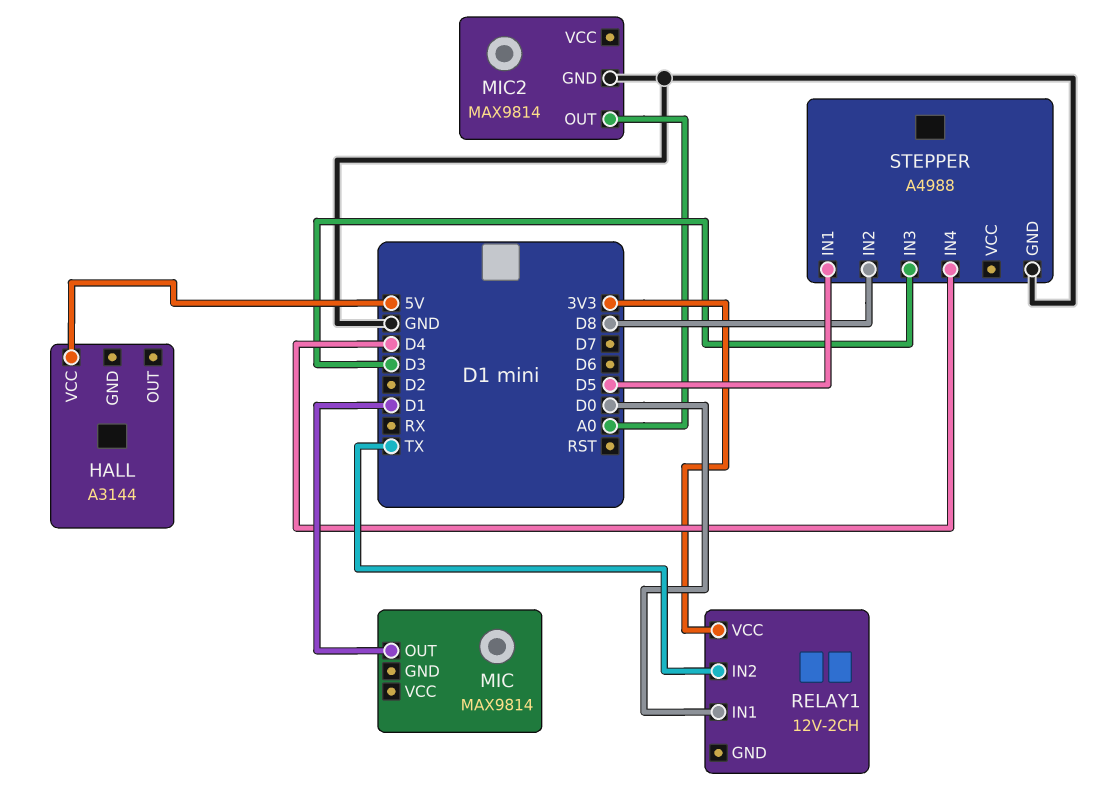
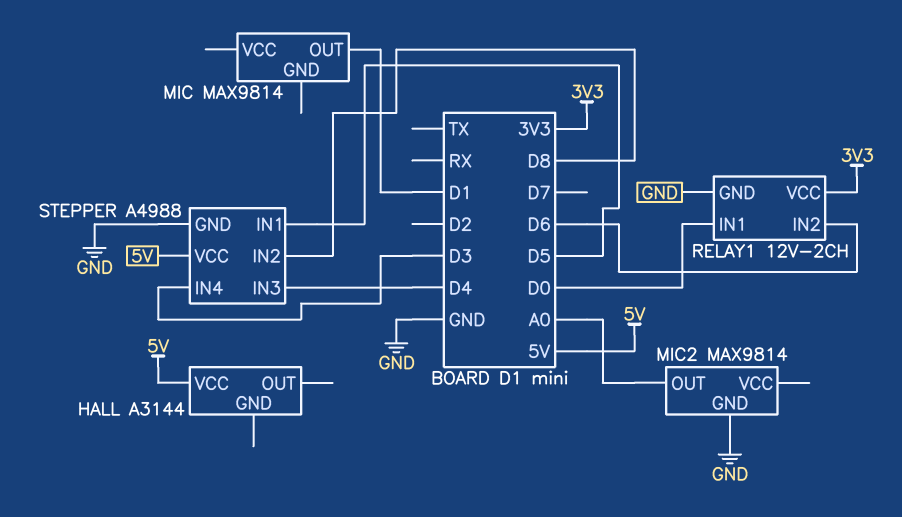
RELAY1 pin GND: none -> GND
RELAY1 pin IN2: TX -> D6
STEPPER pin IN3: D3 -> D4
STEPPER pin IN4: D4 -> D3
STEPPER pin VCC: none -> 5V

